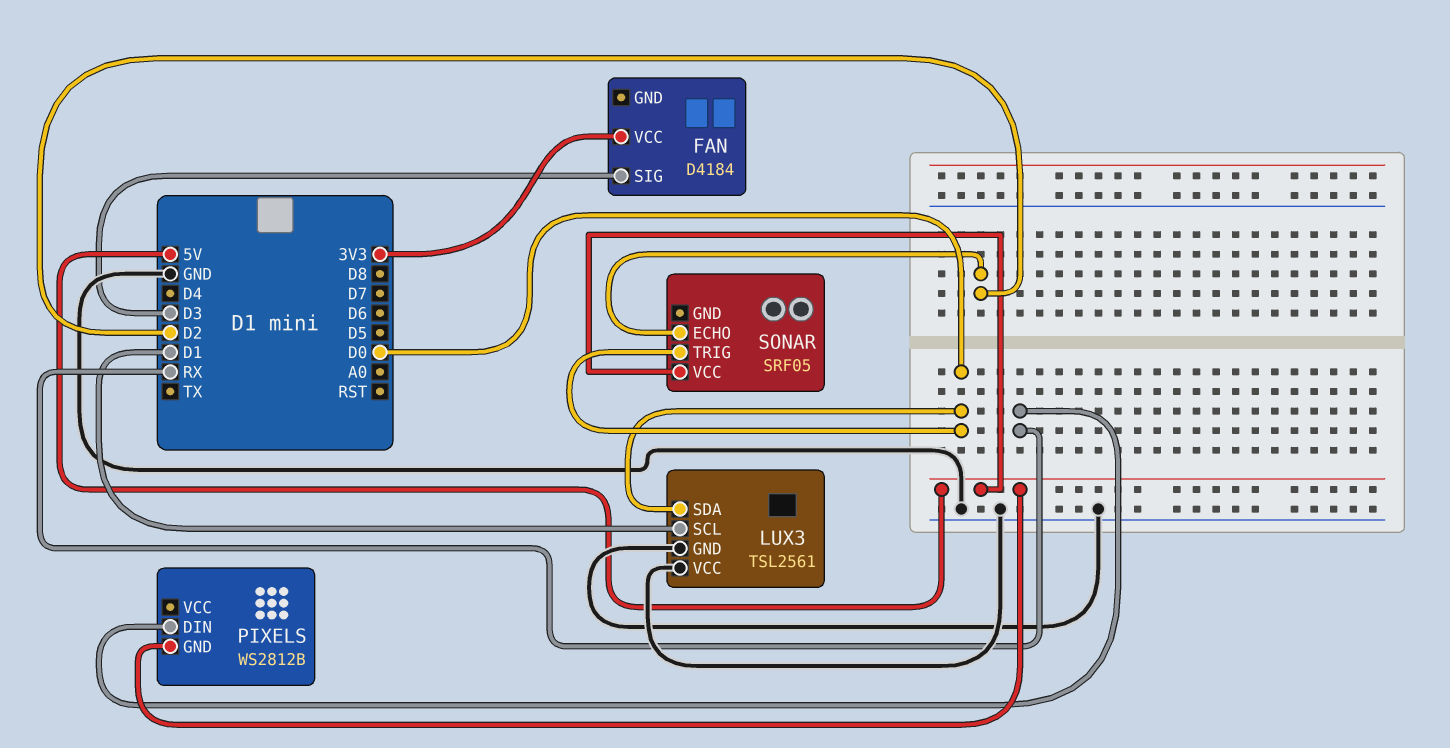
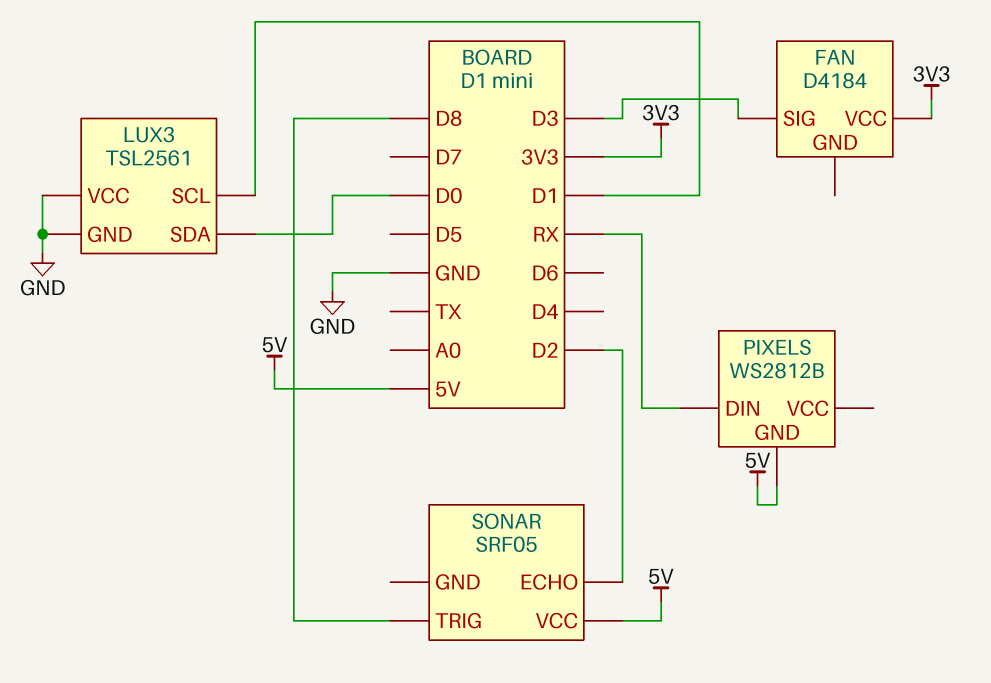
SONAR pin TRIG: D0 -> D8

